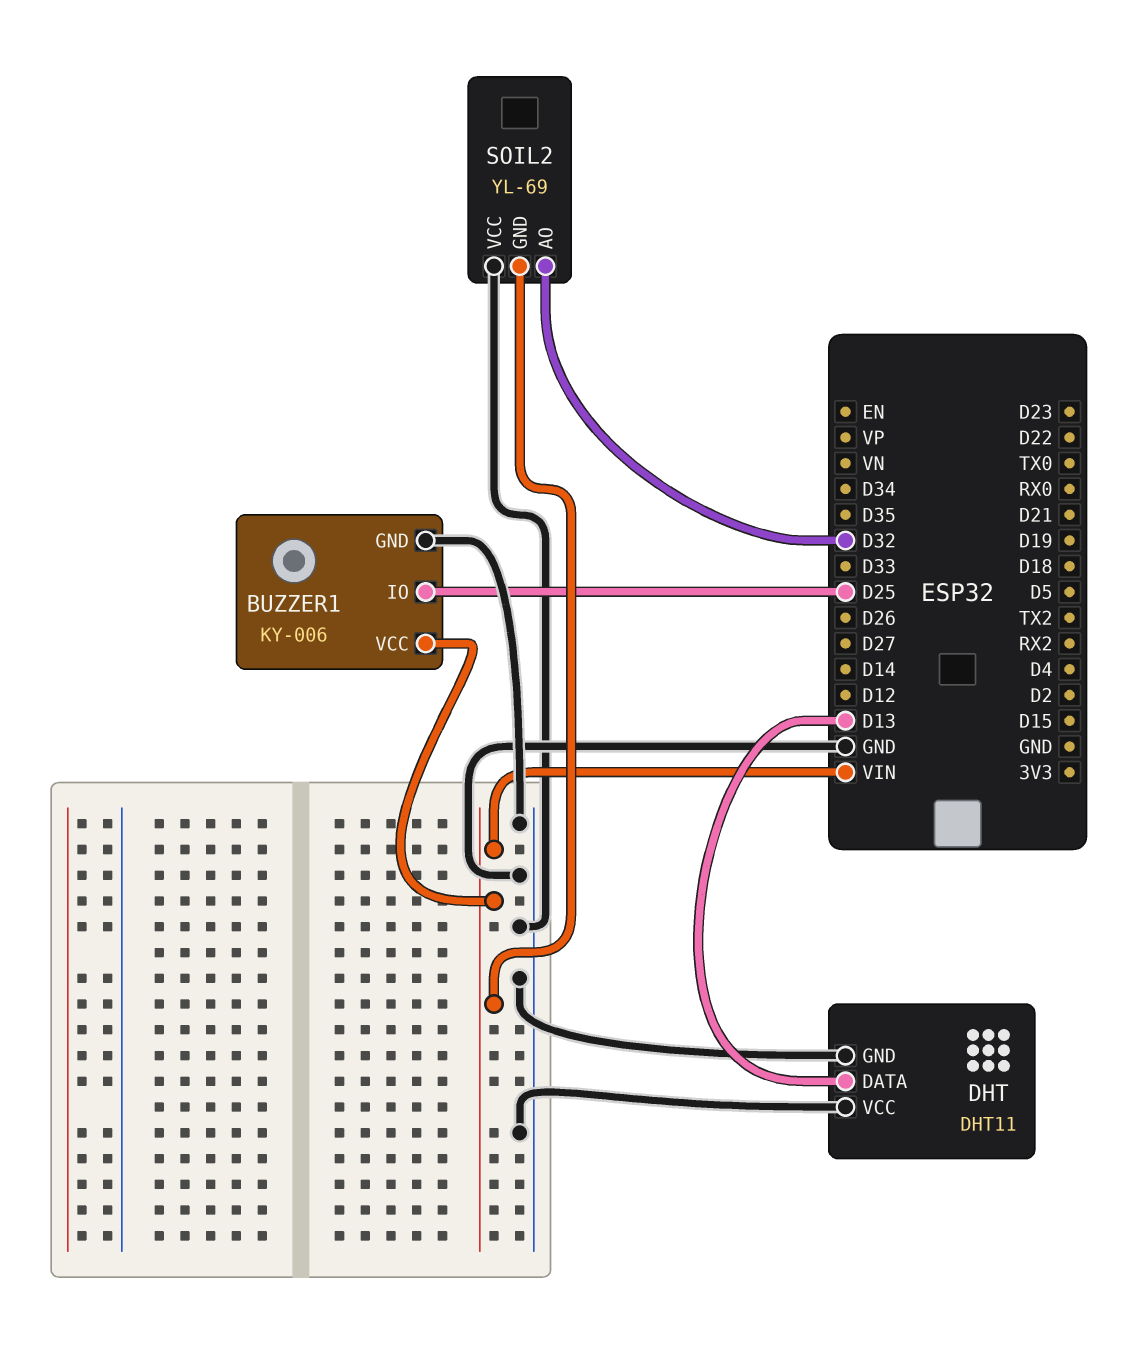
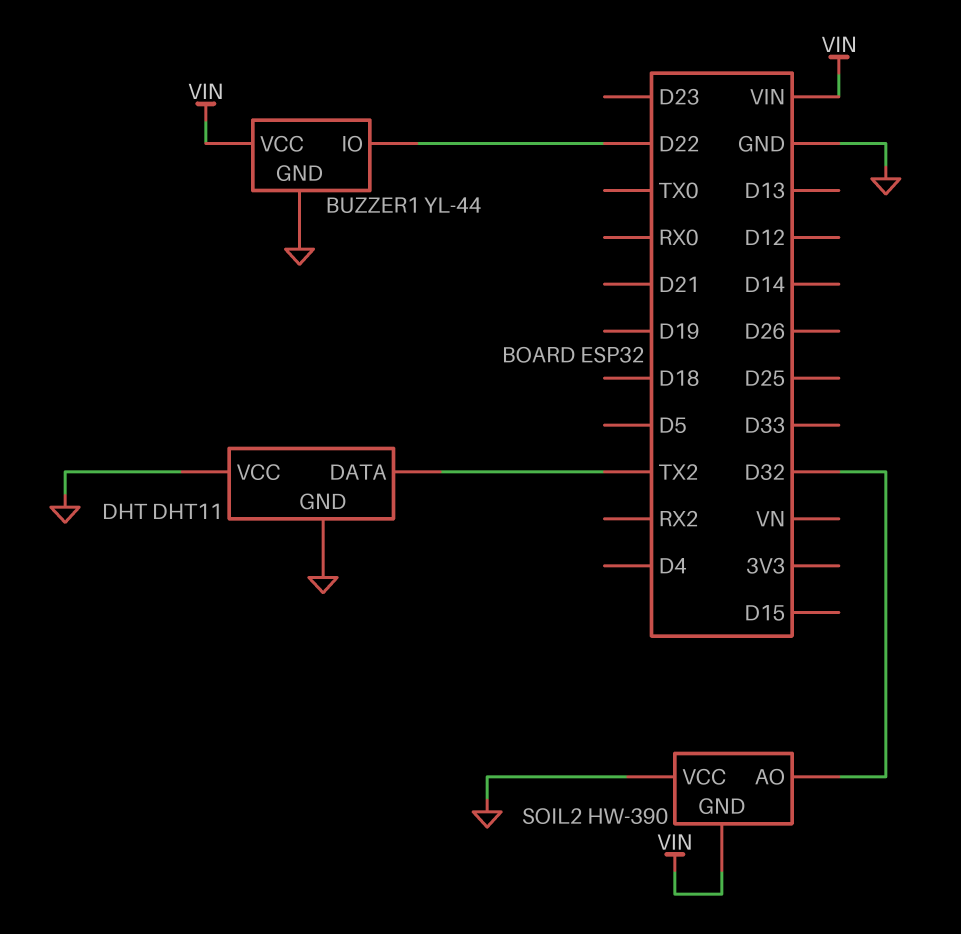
BUZZER1: KY-006 -> YL-44
BUZZER1 pin IO: D25 -> D22
DHT pin DATA: D13 -> TX2
SOIL2: YL-69 -> HW-390

